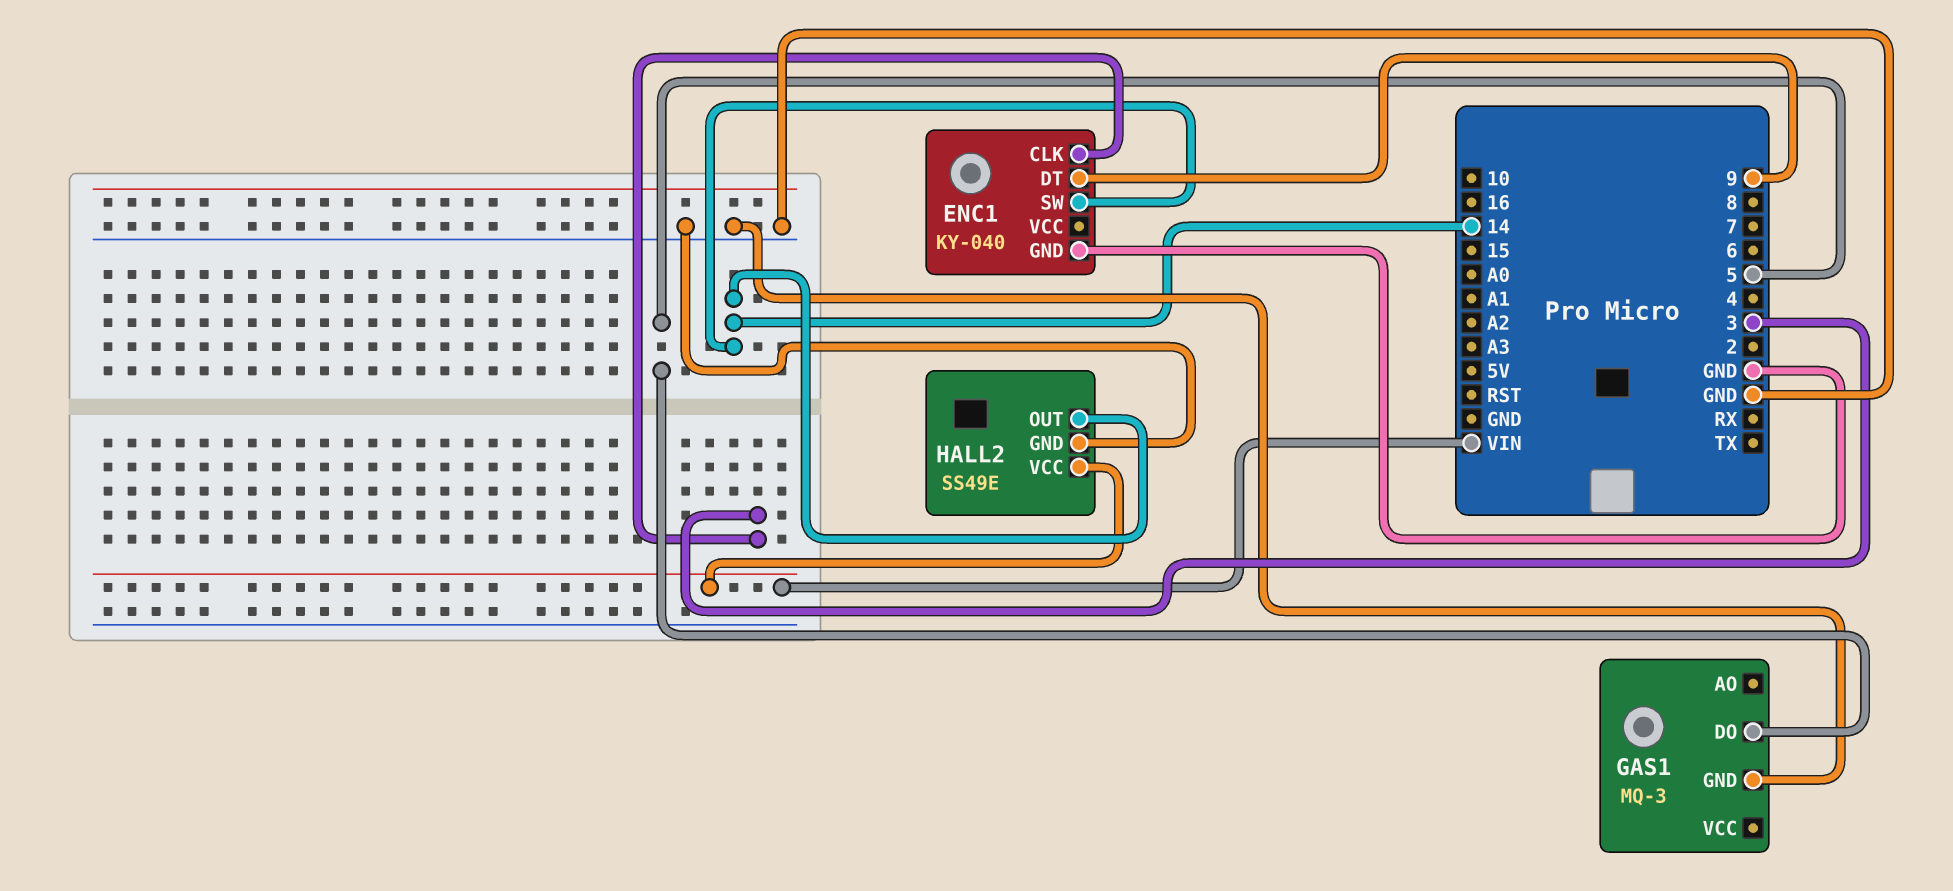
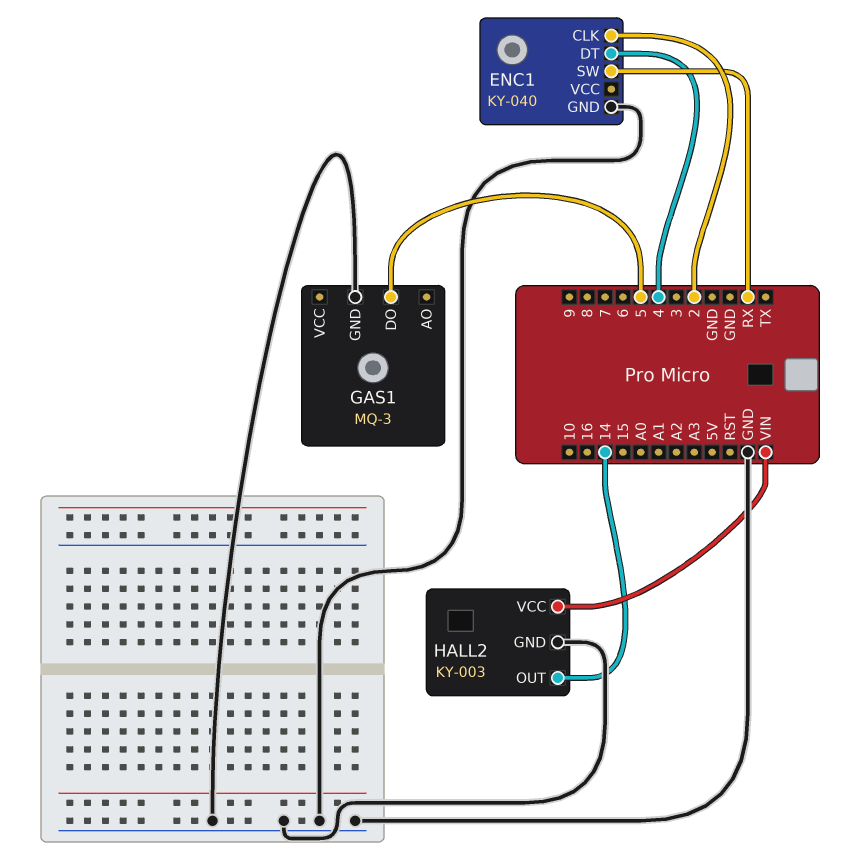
ENC1 pin CLK: 3 -> 2
ENC1 pin DT: 9 -> 4
ENC1 pin SW: 14 -> RX
HALL2: SS49E -> KY-003

